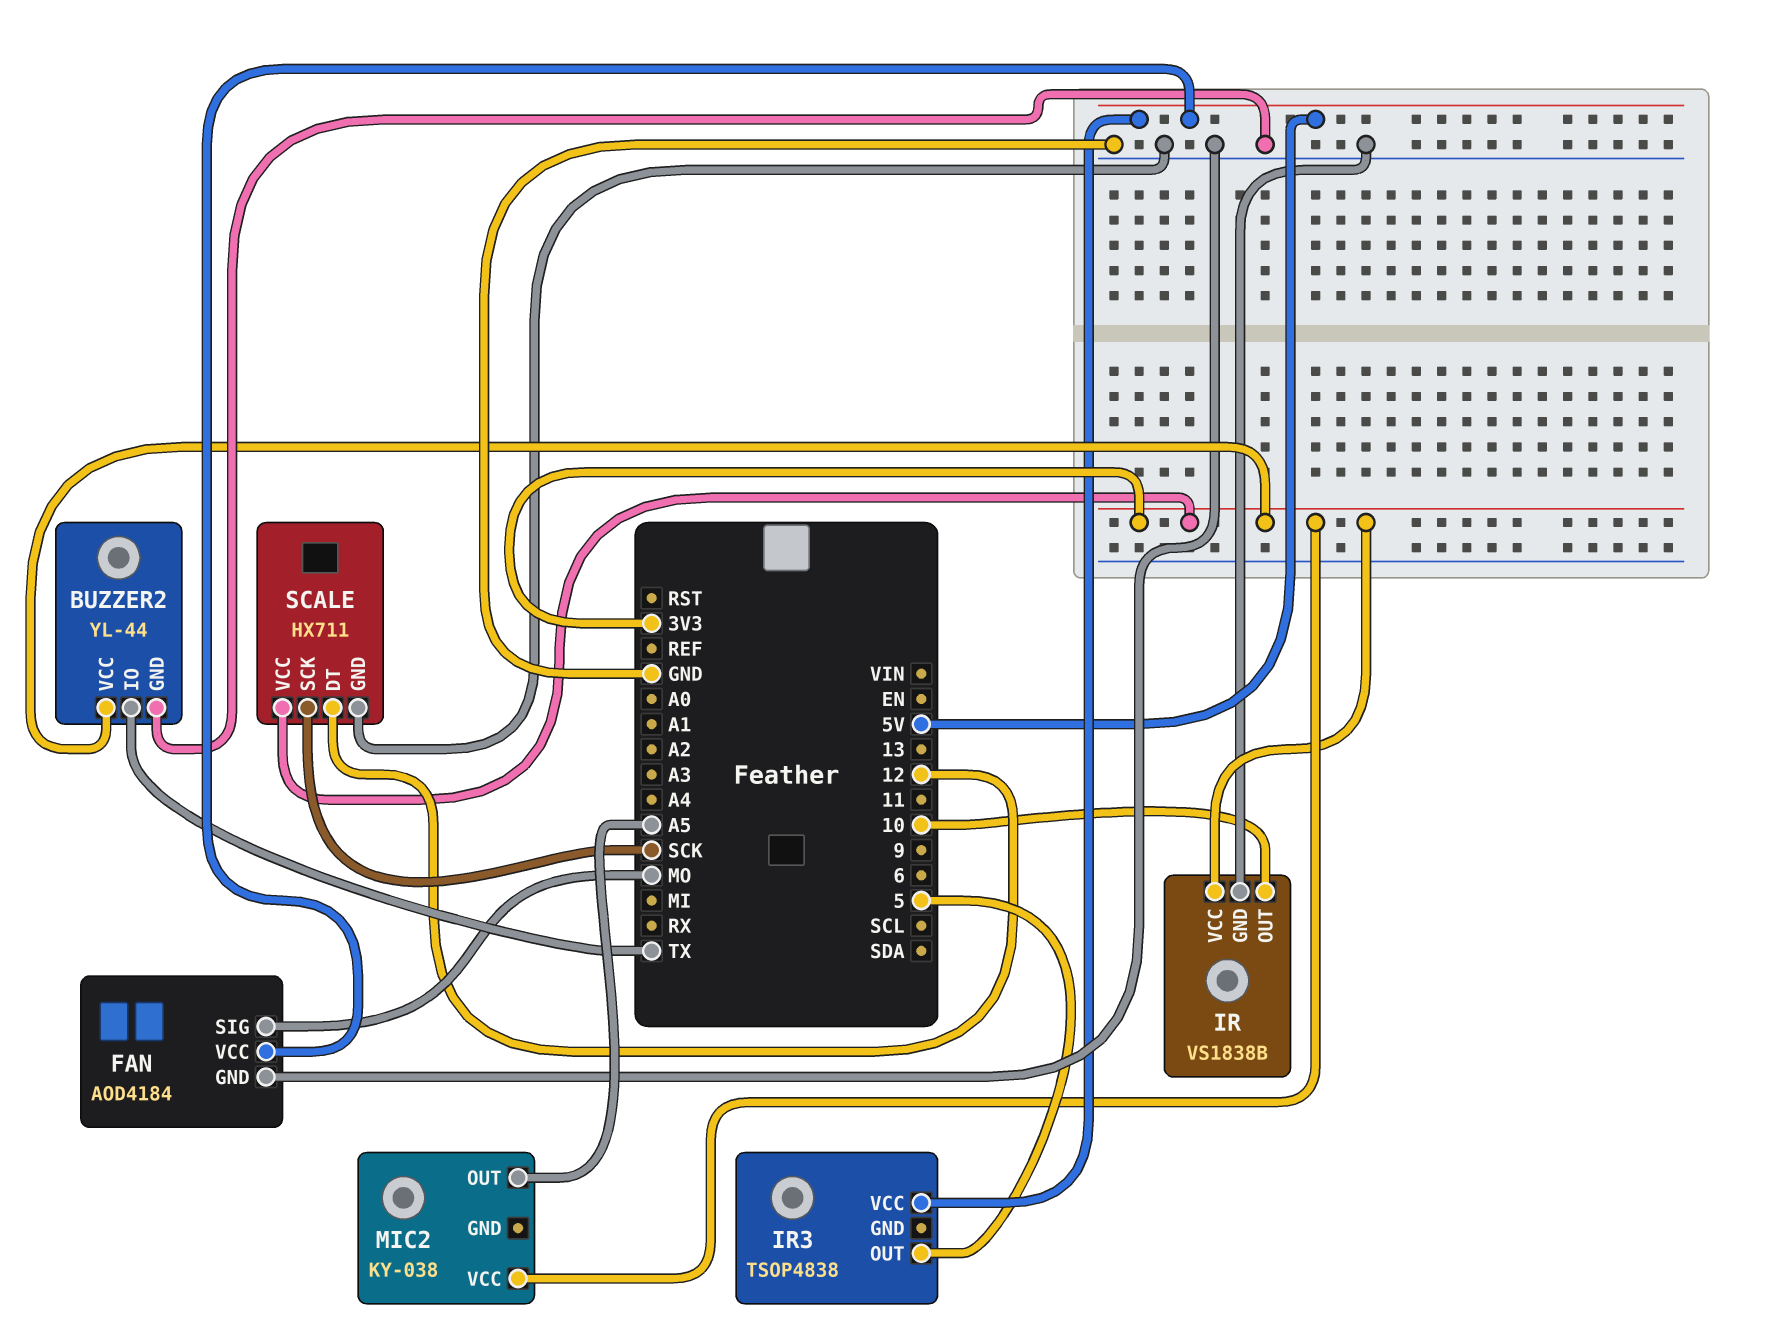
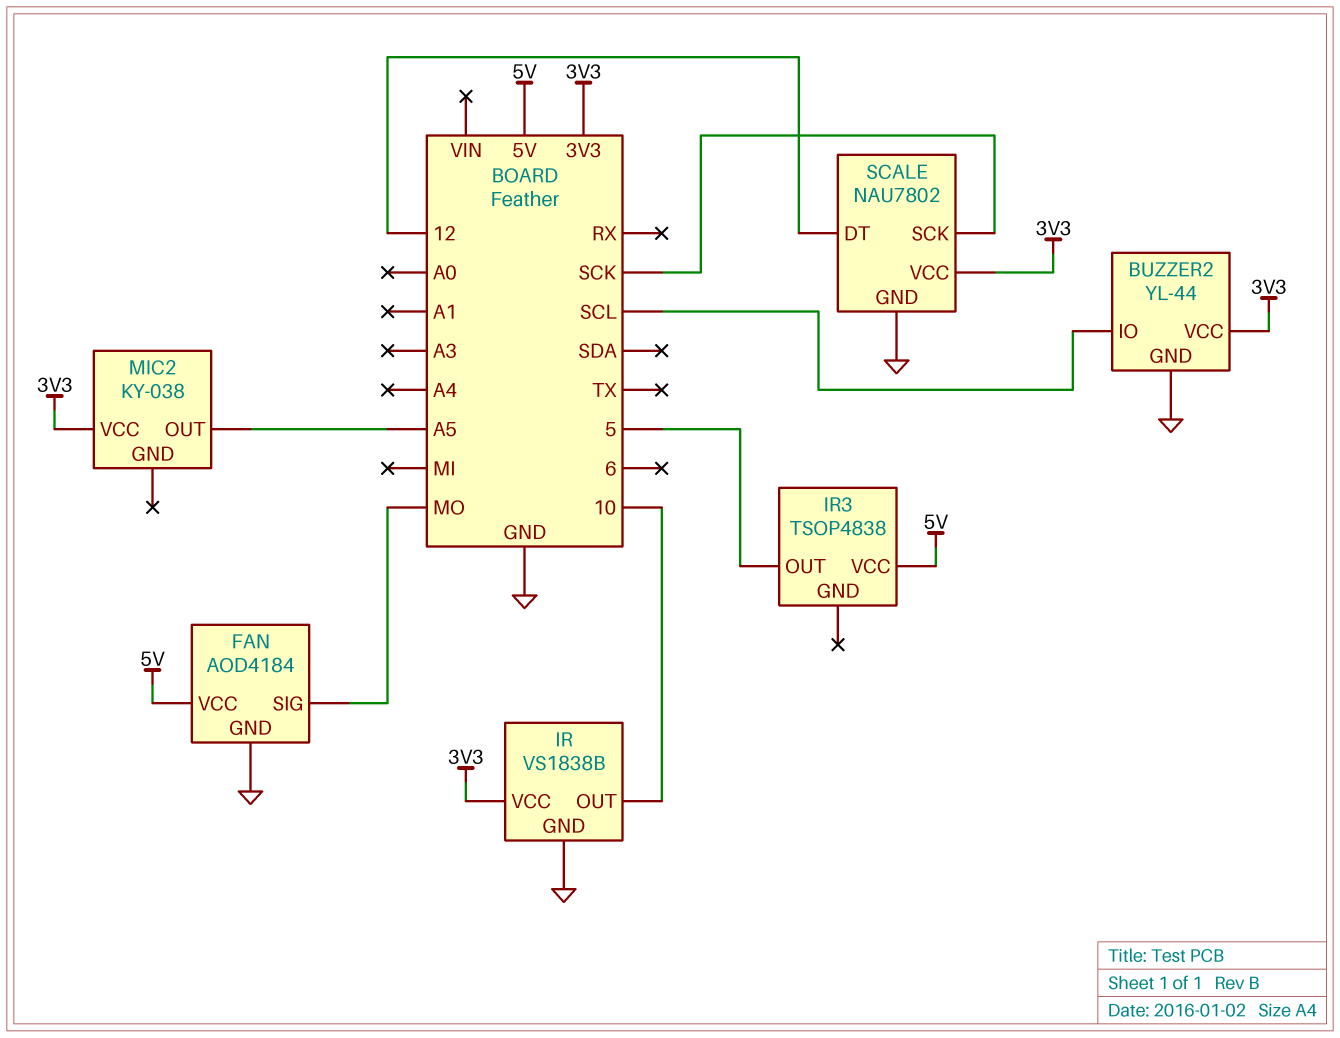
BUZZER2 pin IO: TX -> SCL
SCALE: HX711 -> NAU7802

